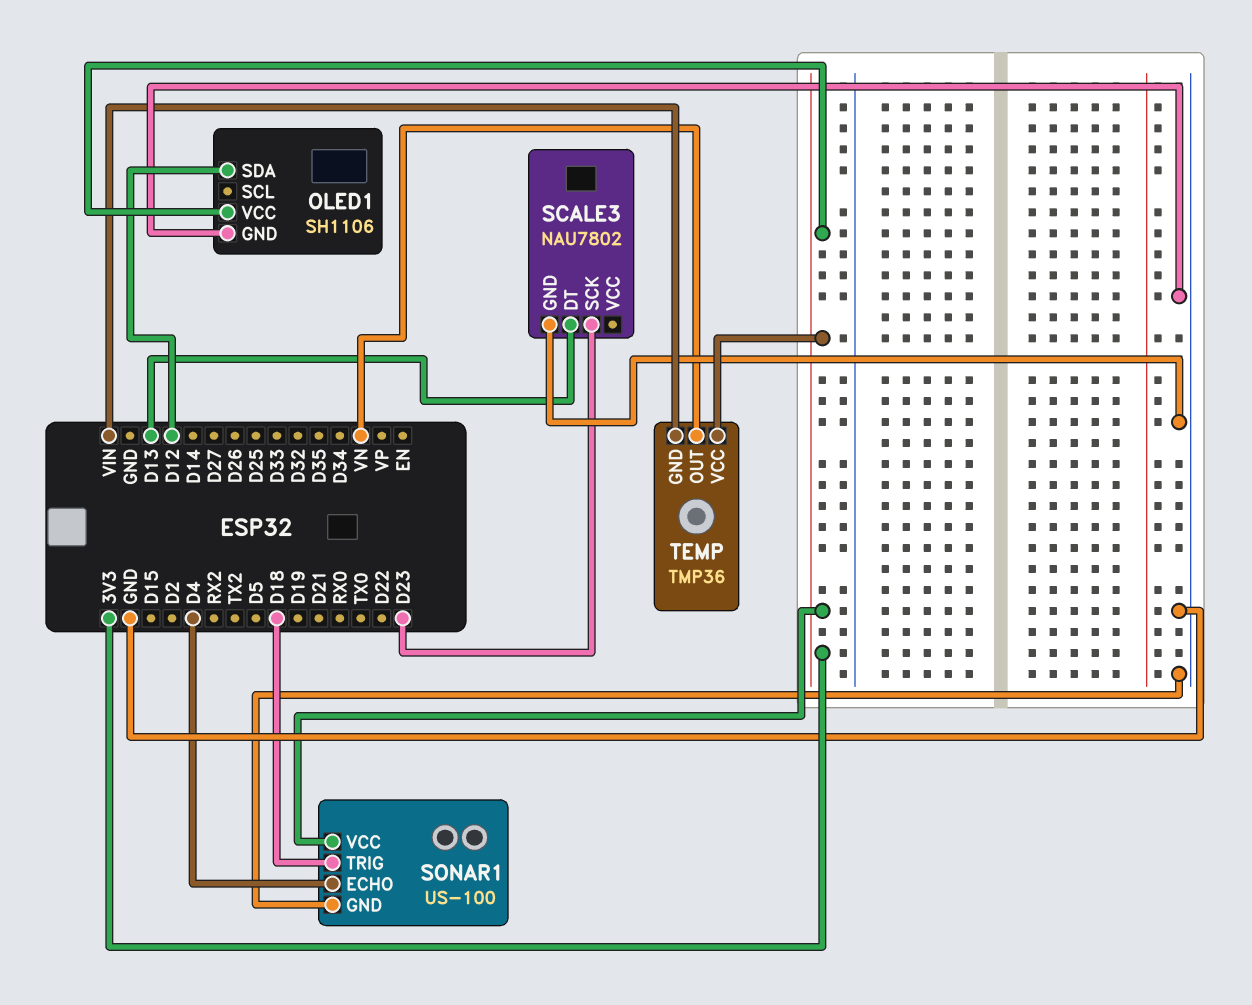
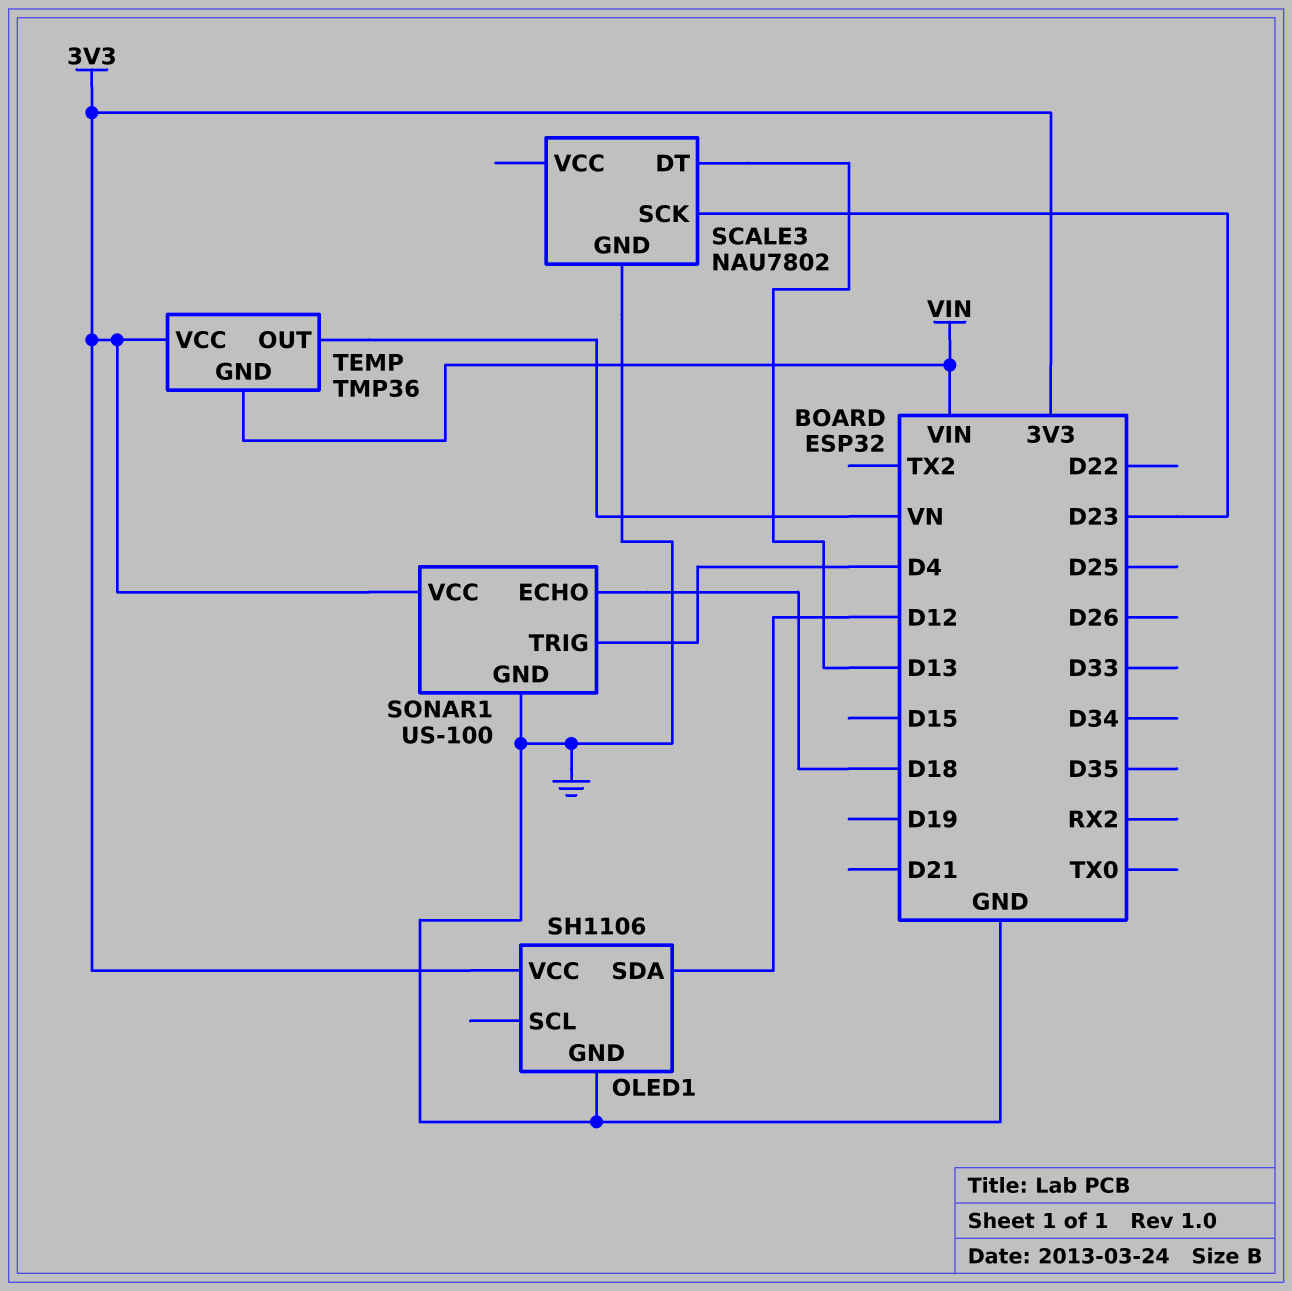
SONAR1 pin ECHO: D4 -> D18
SONAR1 pin TRIG: D18 -> D4

